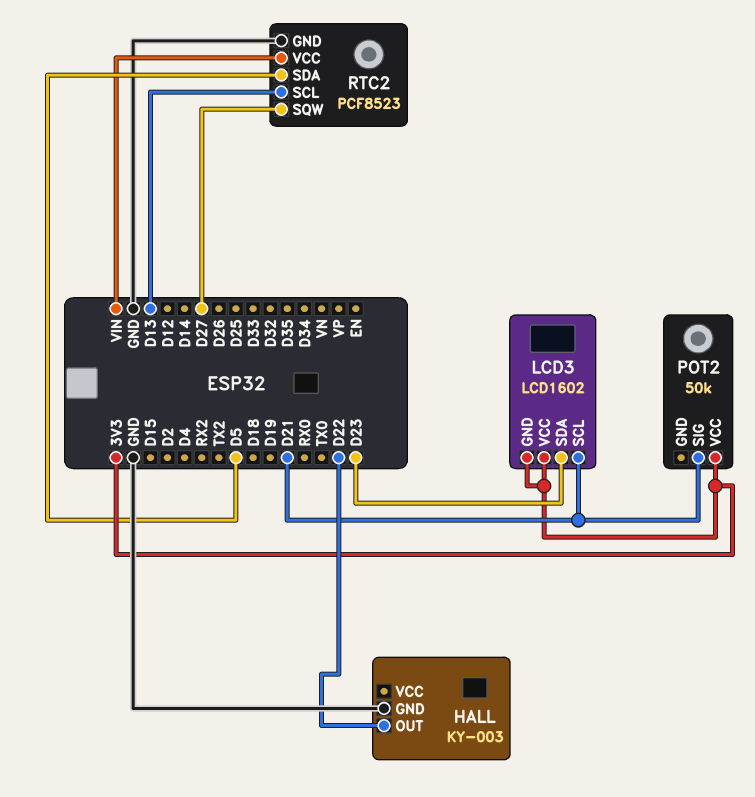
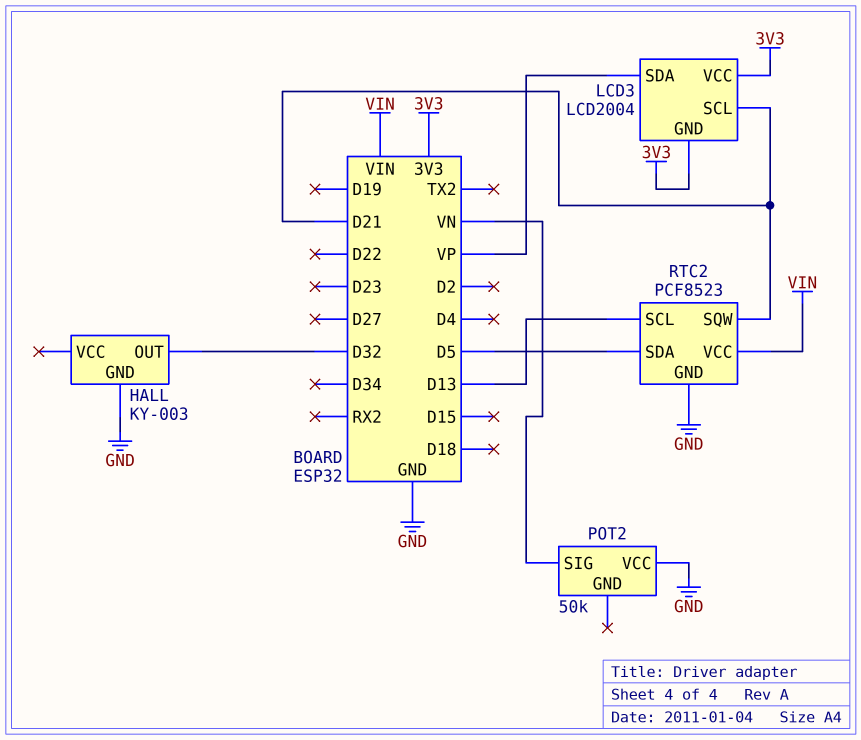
HALL pin OUT: D22 -> D32
LCD3: LCD1602 -> LCD2004
LCD3 pin SDA: D23 -> VP
POT2 pin SIG: D21 -> VN
POT2 pin VCC: 3V3 -> GND
RTC2 pin SQW: D27 -> D21

